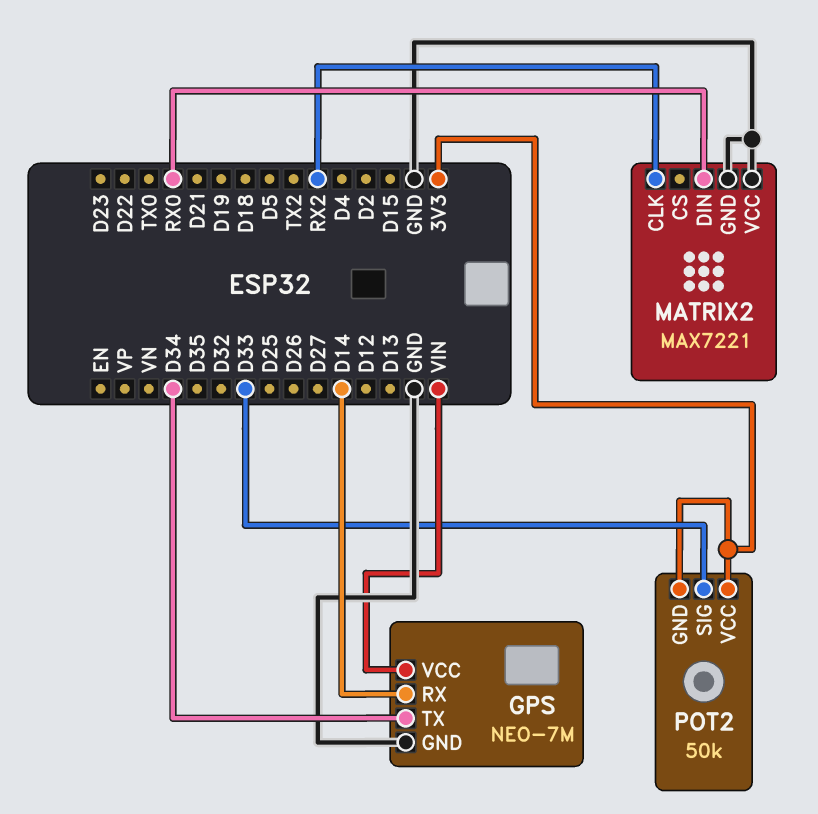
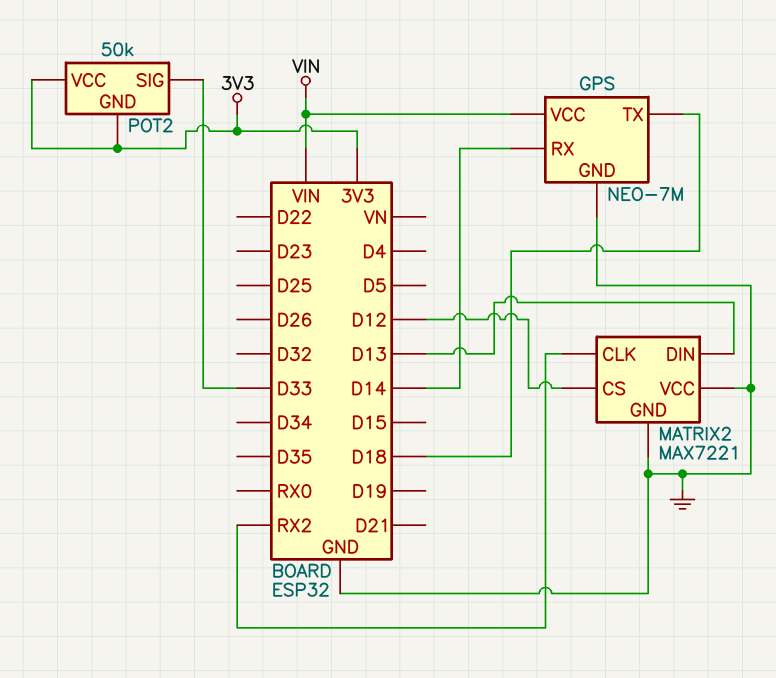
GPS pin TX: D34 -> D18
MATRIX2 pin CS: none -> D12
MATRIX2 pin DIN: RX0 -> D13

